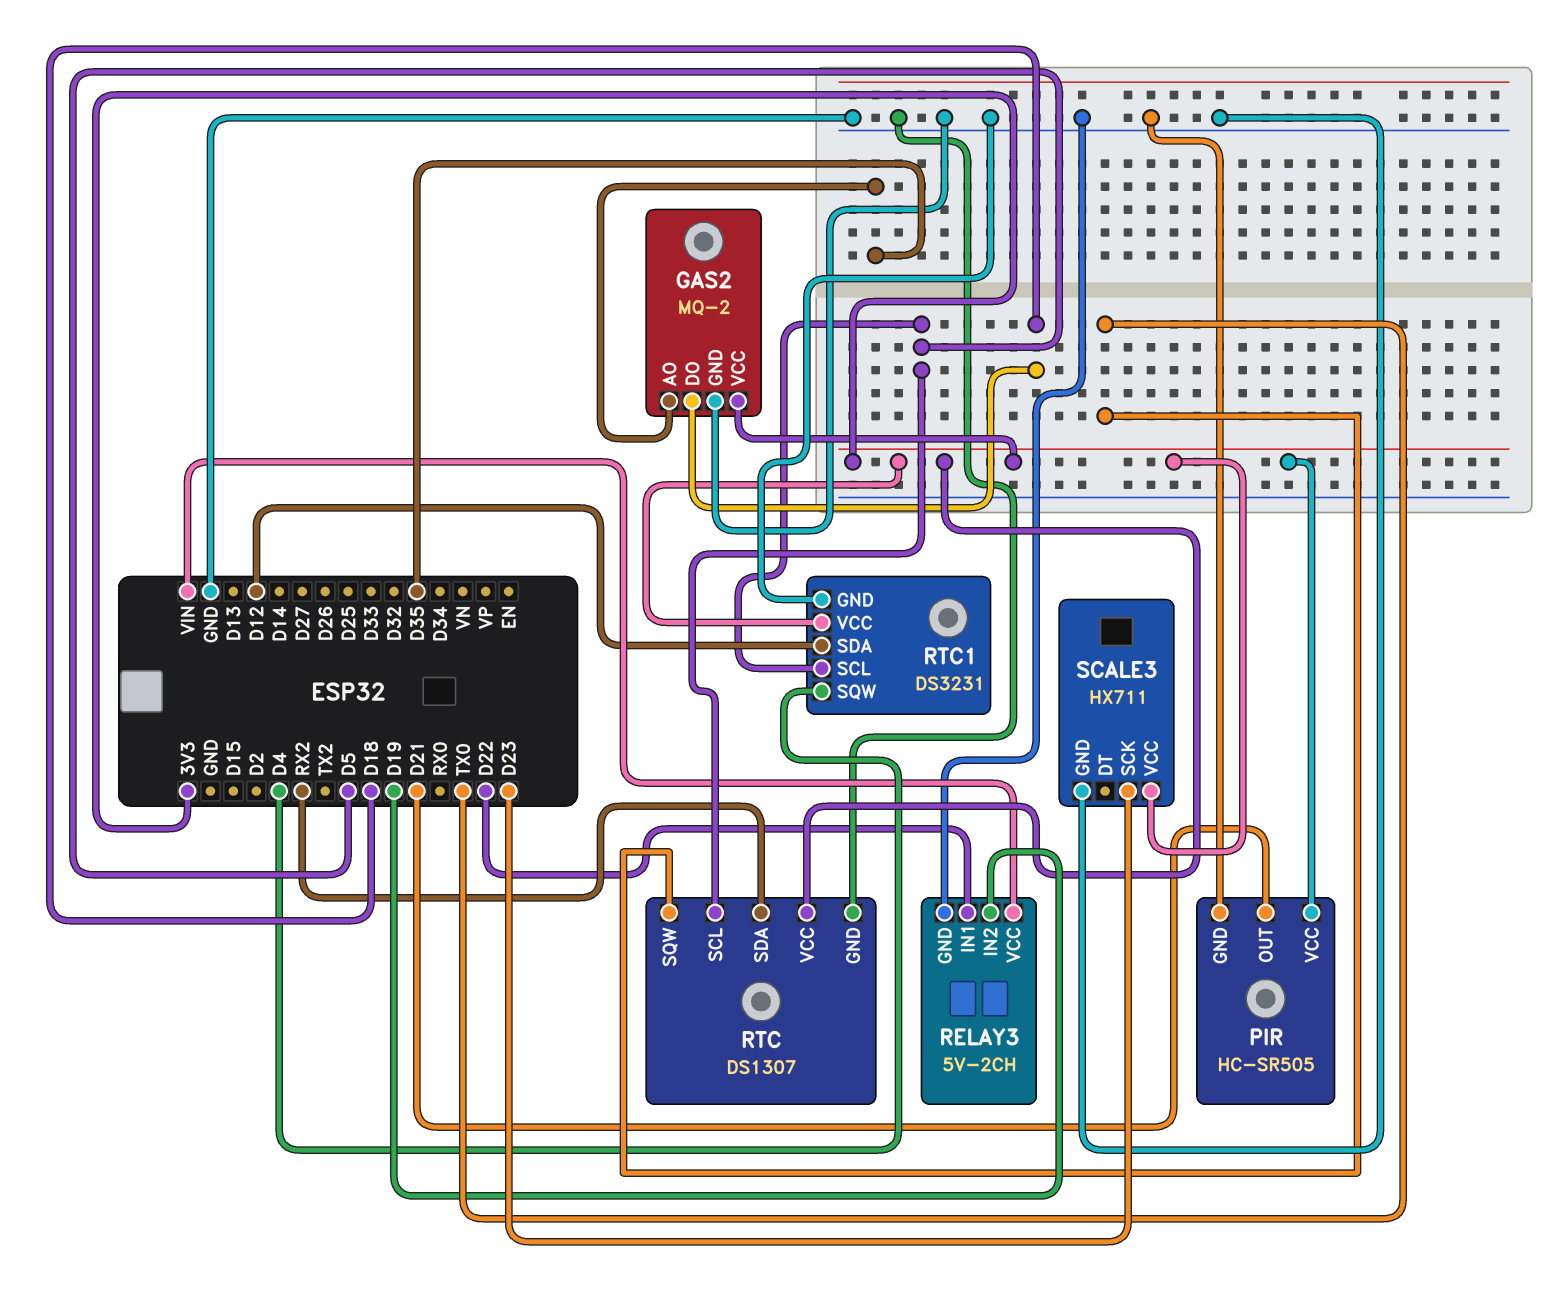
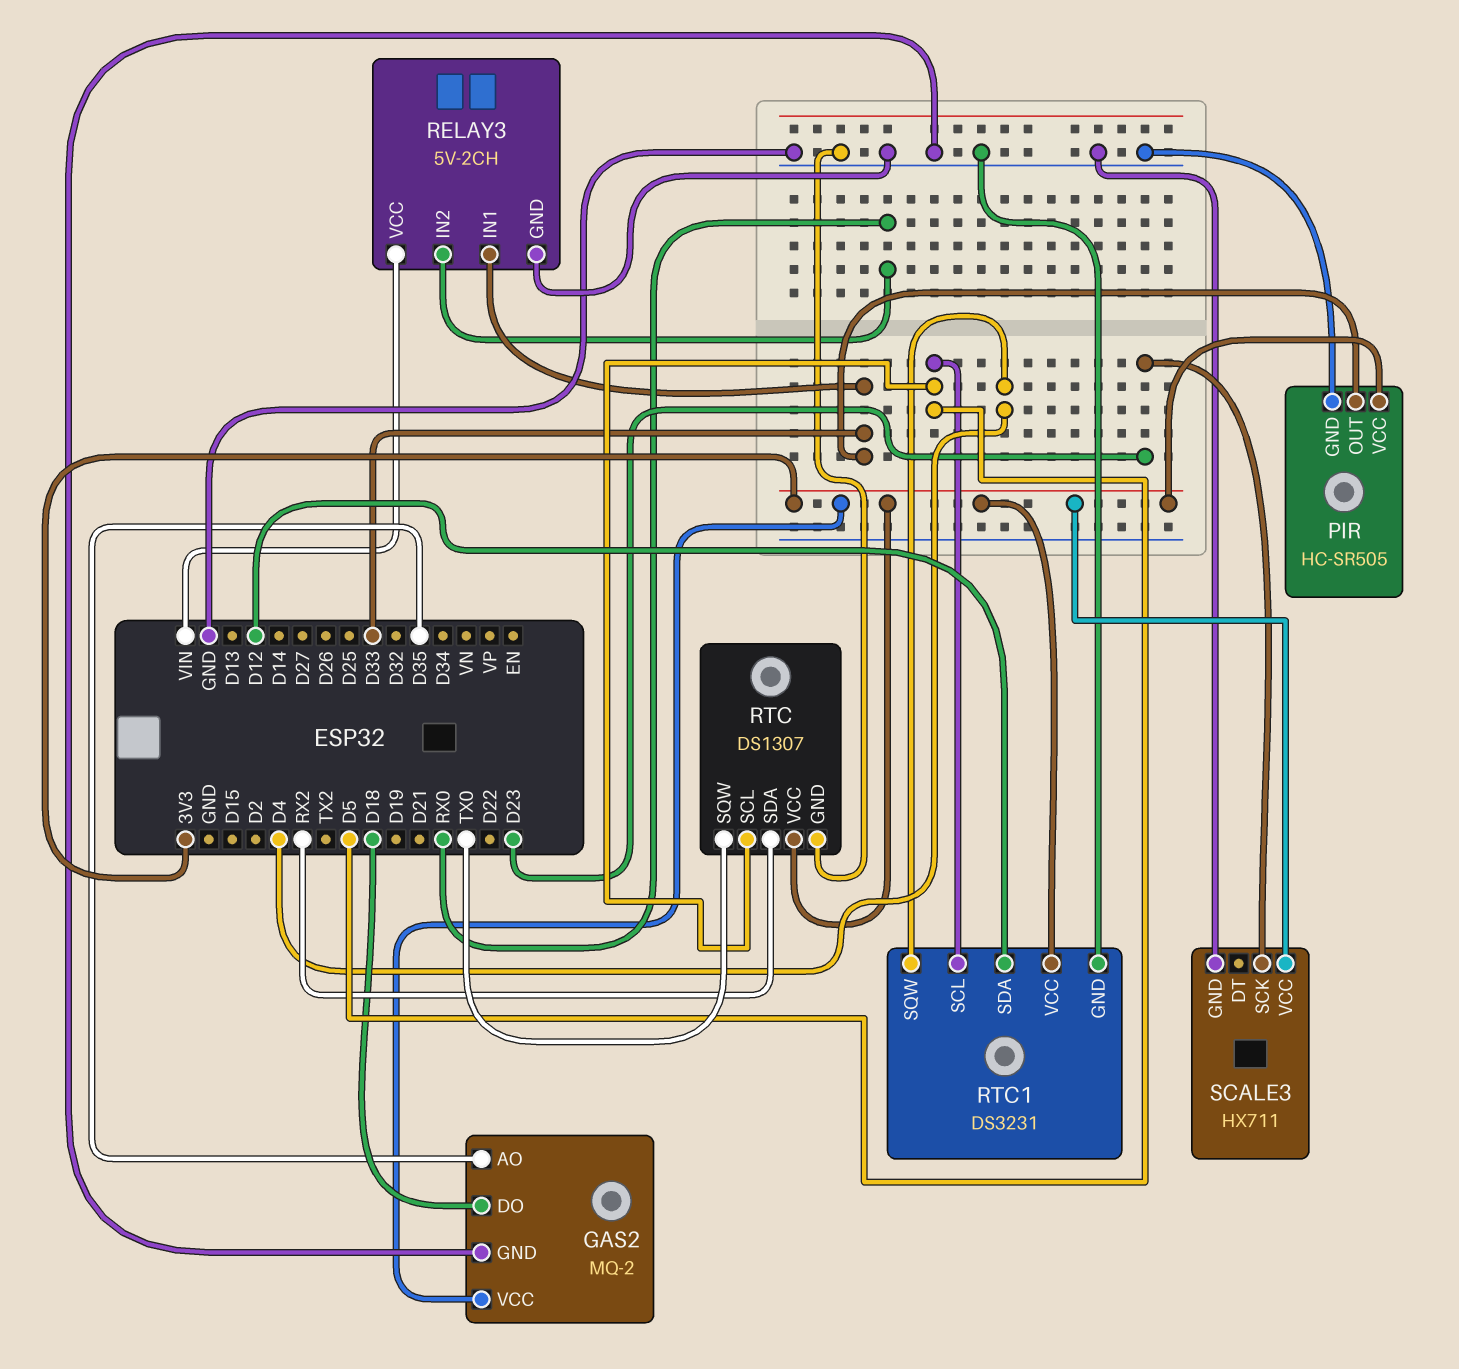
PIR pin OUT: D21 -> D33
RELAY3 pin IN1: D22 -> D33
RELAY3 pin IN2: D19 -> RX0

